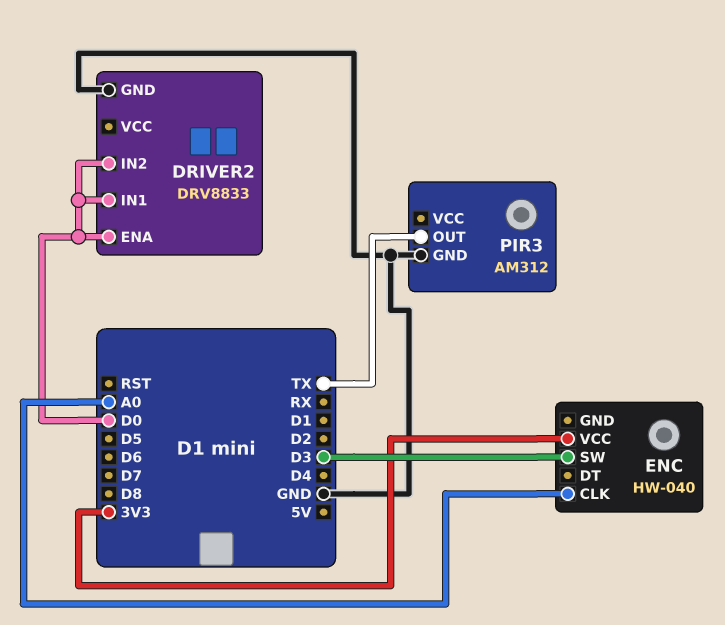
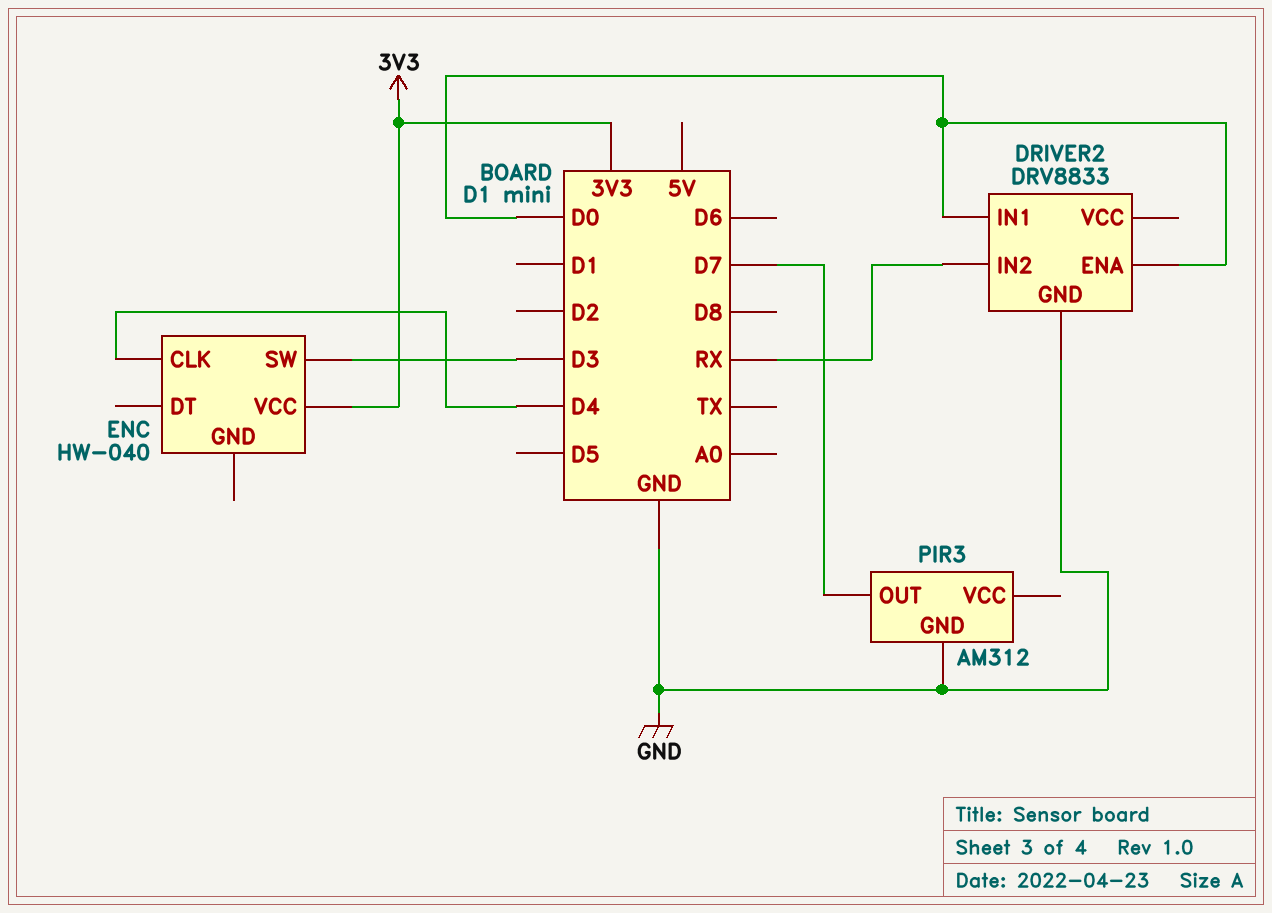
DRIVER2 pin IN2: D0 -> RX
ENC pin CLK: A0 -> D4
PIR3 pin OUT: TX -> D7

